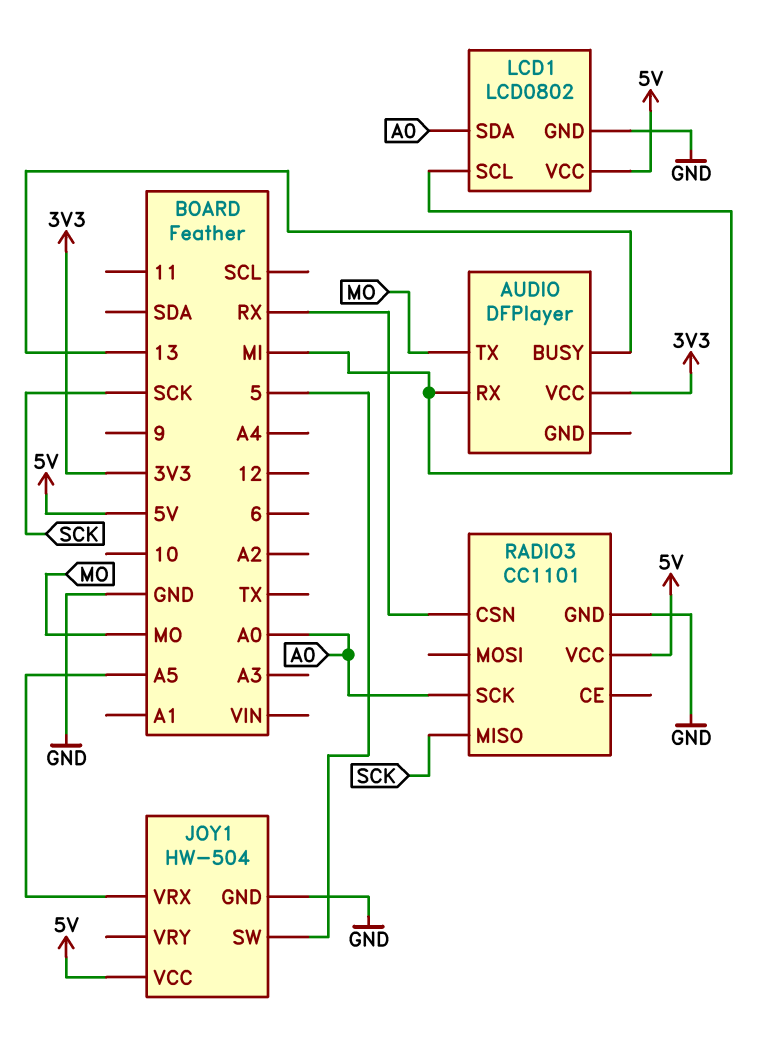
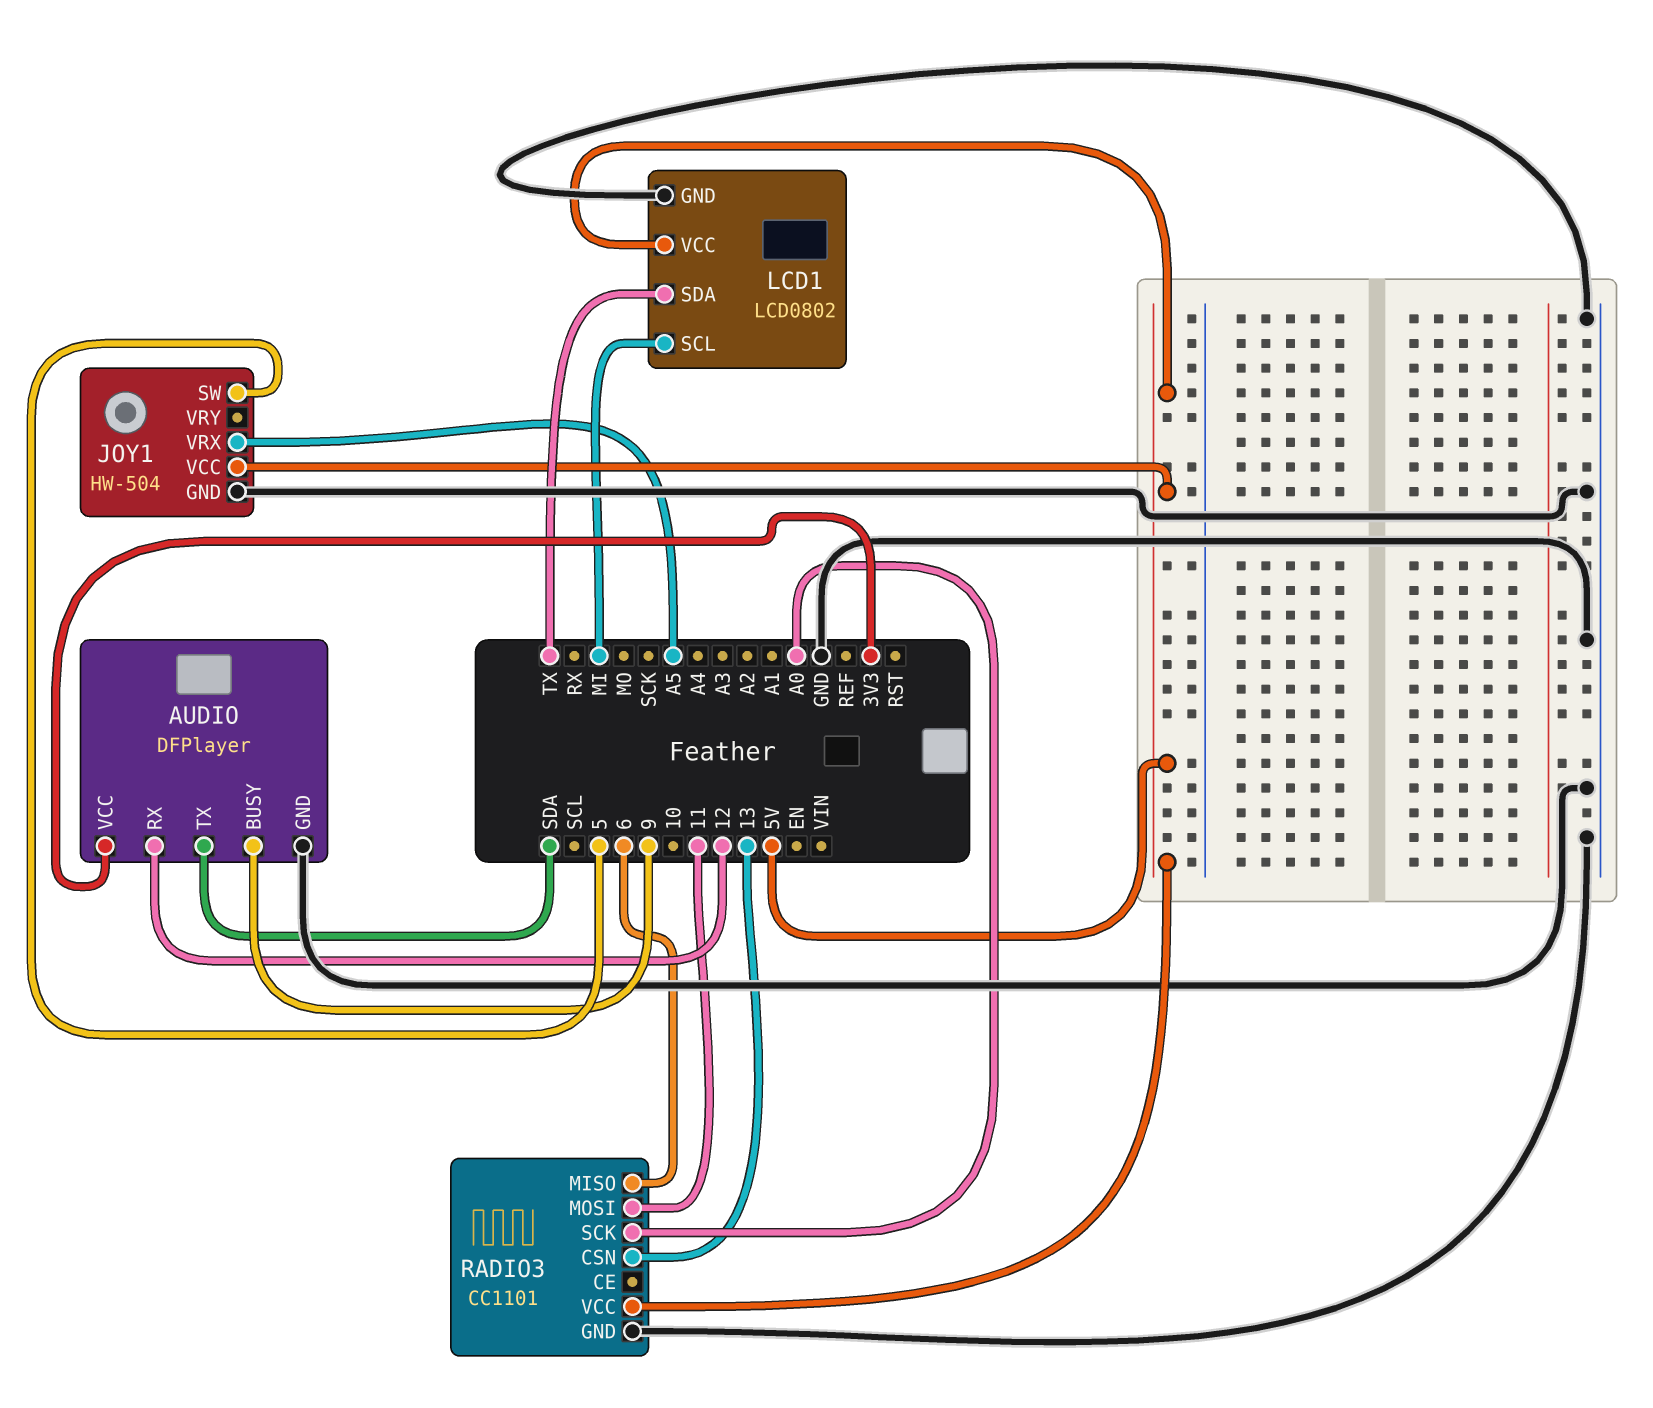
AUDIO pin BUSY: 13 -> 9
AUDIO pin GND: none -> GND
AUDIO pin RX: MI -> 12
AUDIO pin TX: MO -> SDA
LCD1 pin SDA: A0 -> TX
RADIO3 pin CSN: RX -> 13
RADIO3 pin MISO: SCK -> 6
RADIO3 pin MOSI: none -> 11

